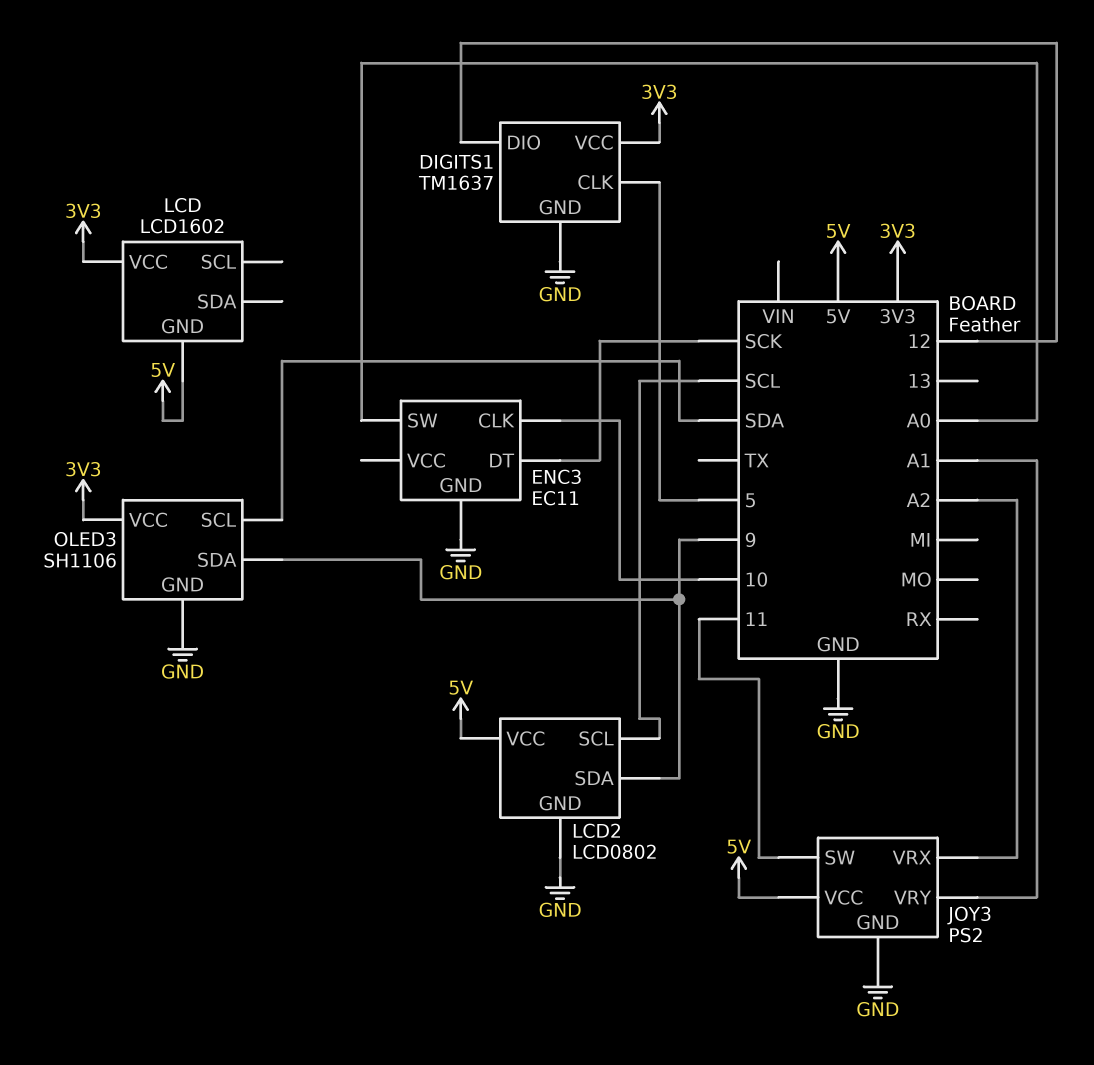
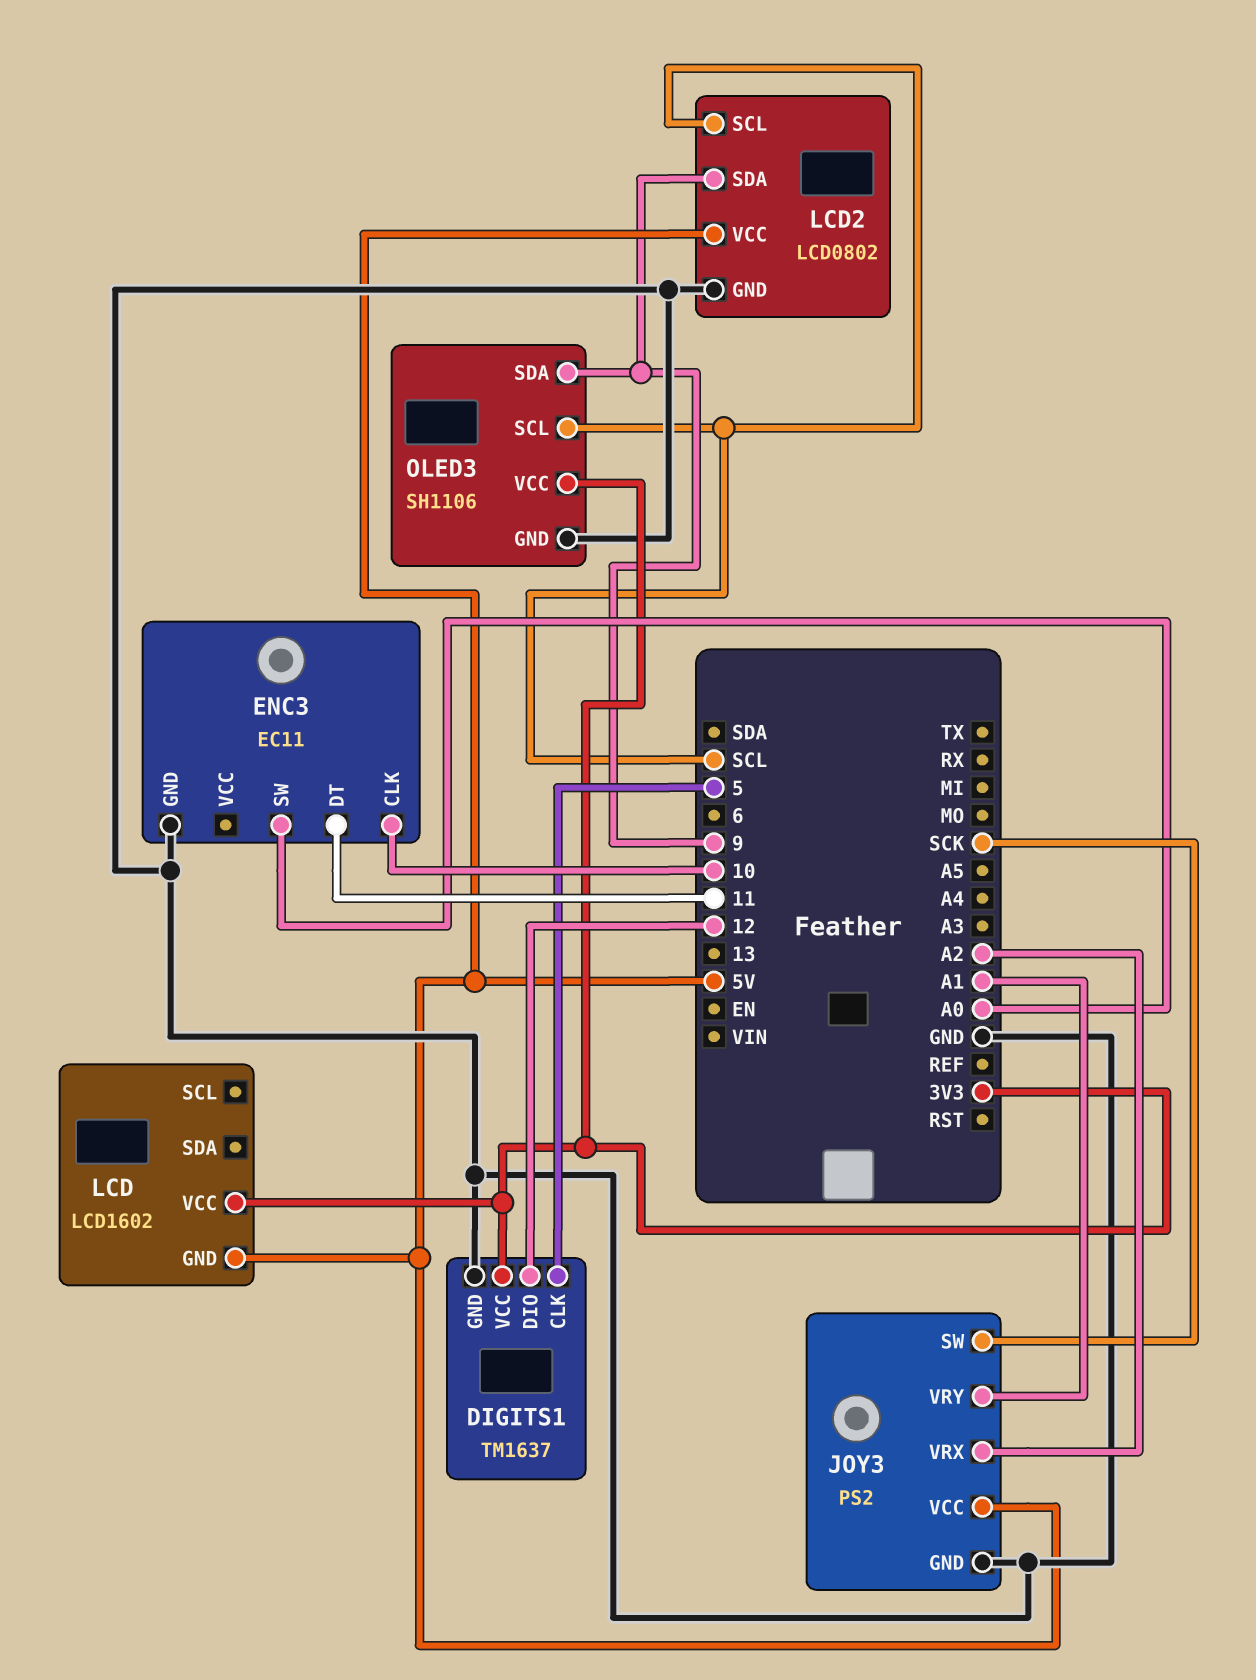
ENC3 pin DT: SCK -> 11
JOY3 pin SW: 11 -> SCK
OLED3 pin SCL: SDA -> SCL

